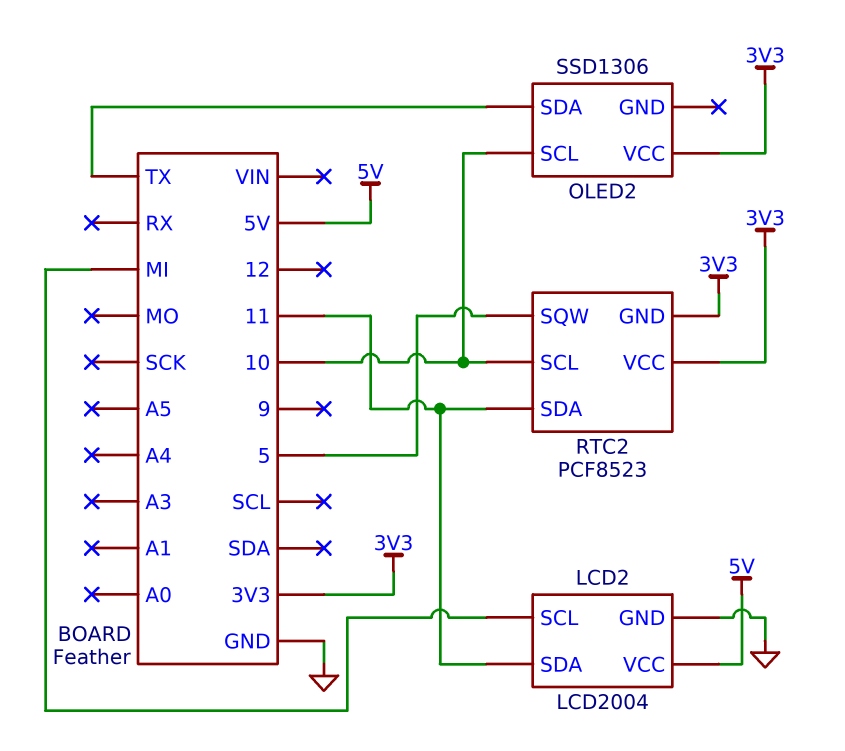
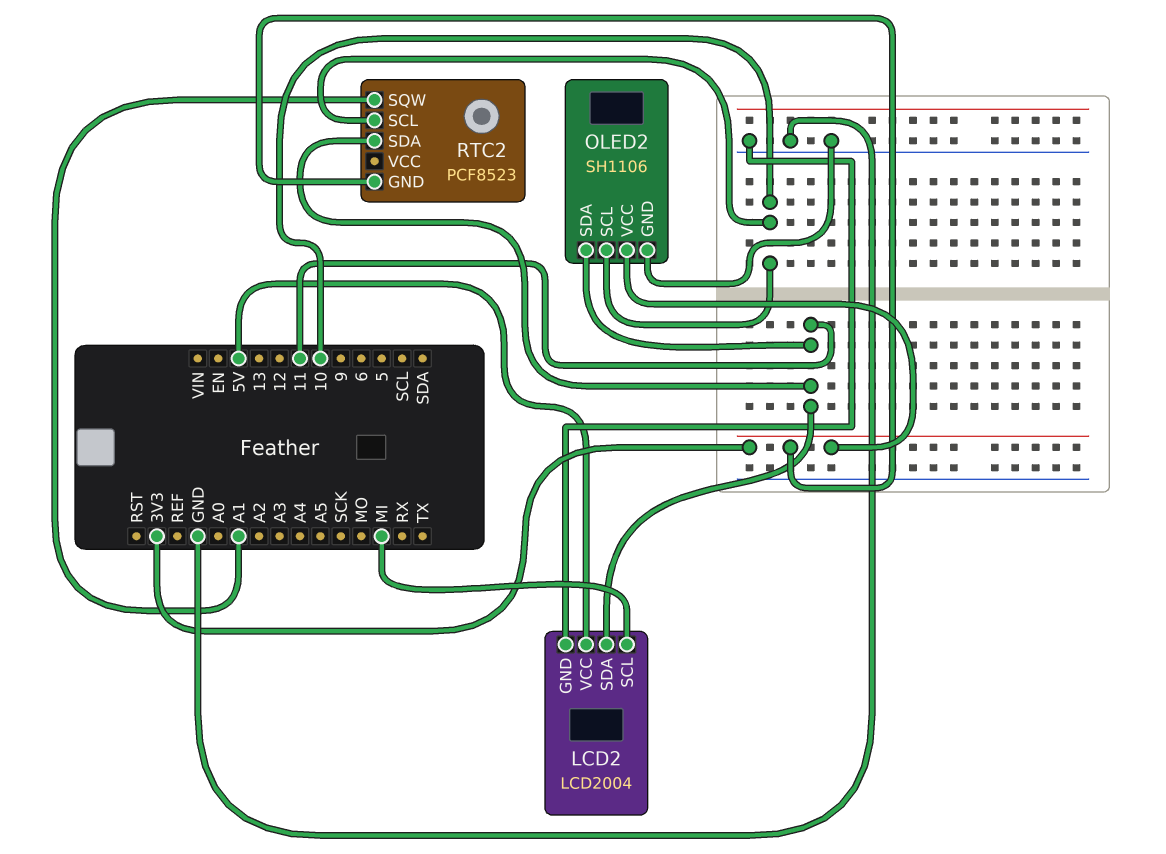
OLED2: SSD1306 -> SH1106
OLED2 pin GND: none -> GND
OLED2 pin SDA: TX -> 11
RTC2 pin SQW: 5 -> A1
RTC2 pin VCC: 3V3 -> none

